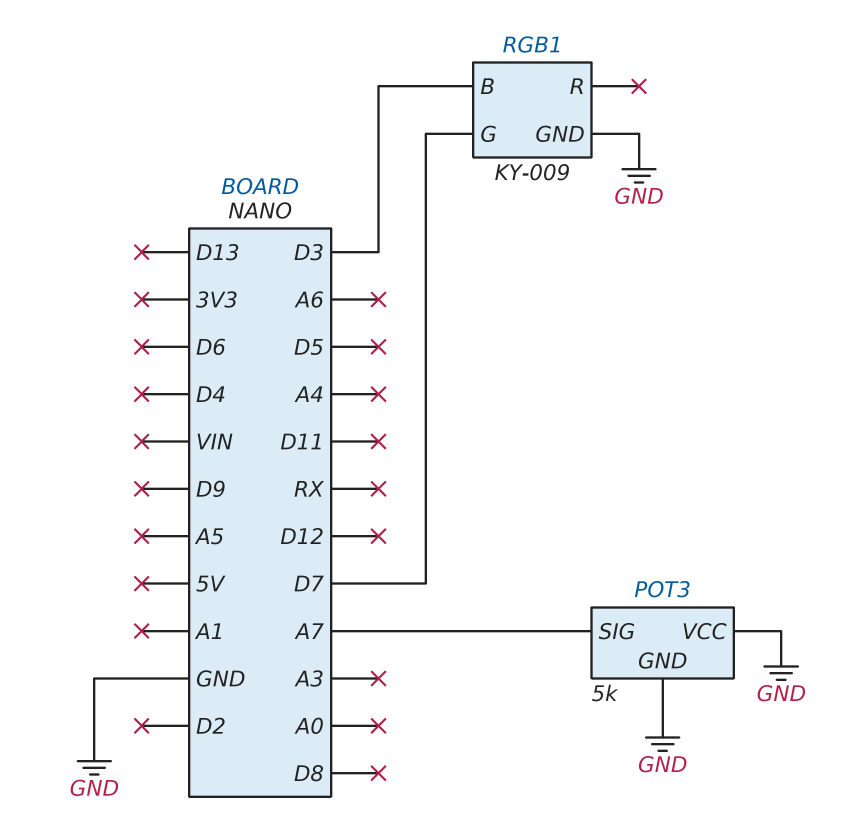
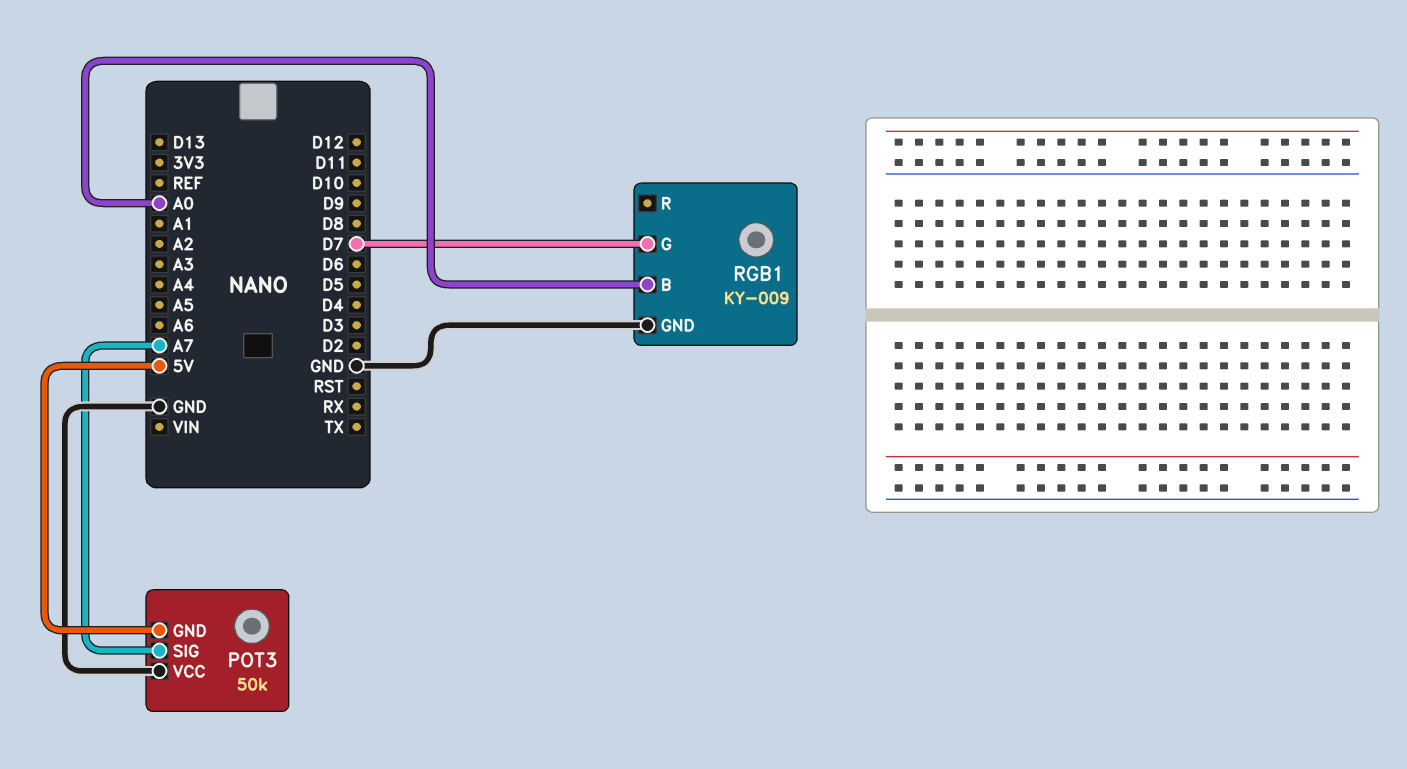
POT3: 5k -> 50k
POT3 pin GND: GND -> 5V
RGB1 pin B: D3 -> A0

